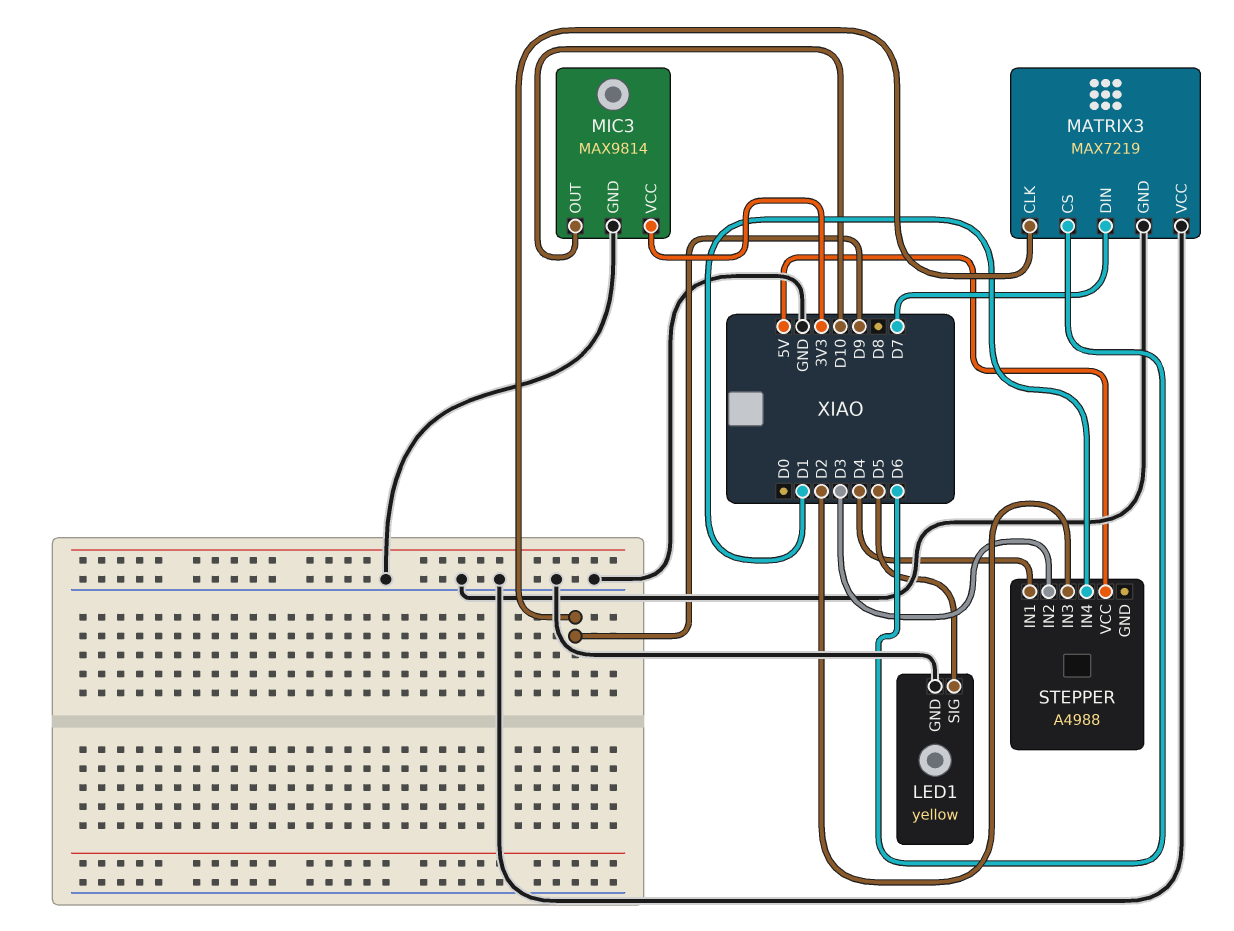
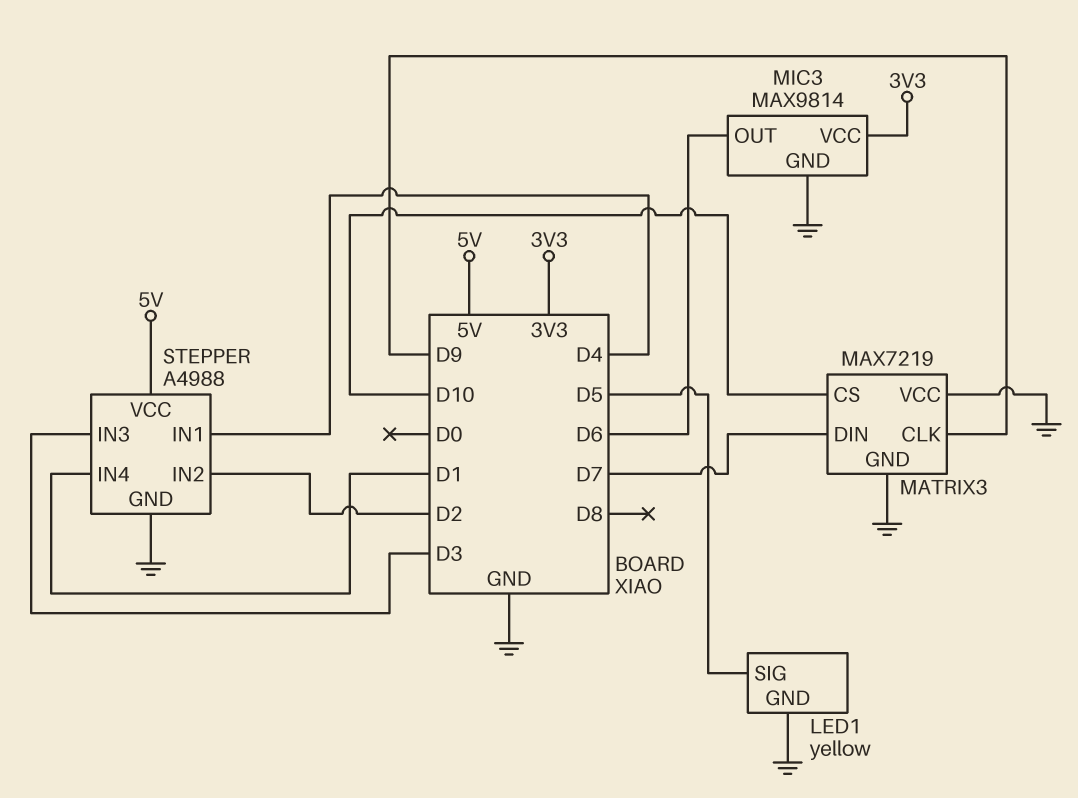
MATRIX3 pin CS: D6 -> D10
MIC3 pin OUT: D10 -> D6
STEPPER pin GND: none -> GND
STEPPER pin IN2: D3 -> D2
STEPPER pin IN3: D2 -> D3

